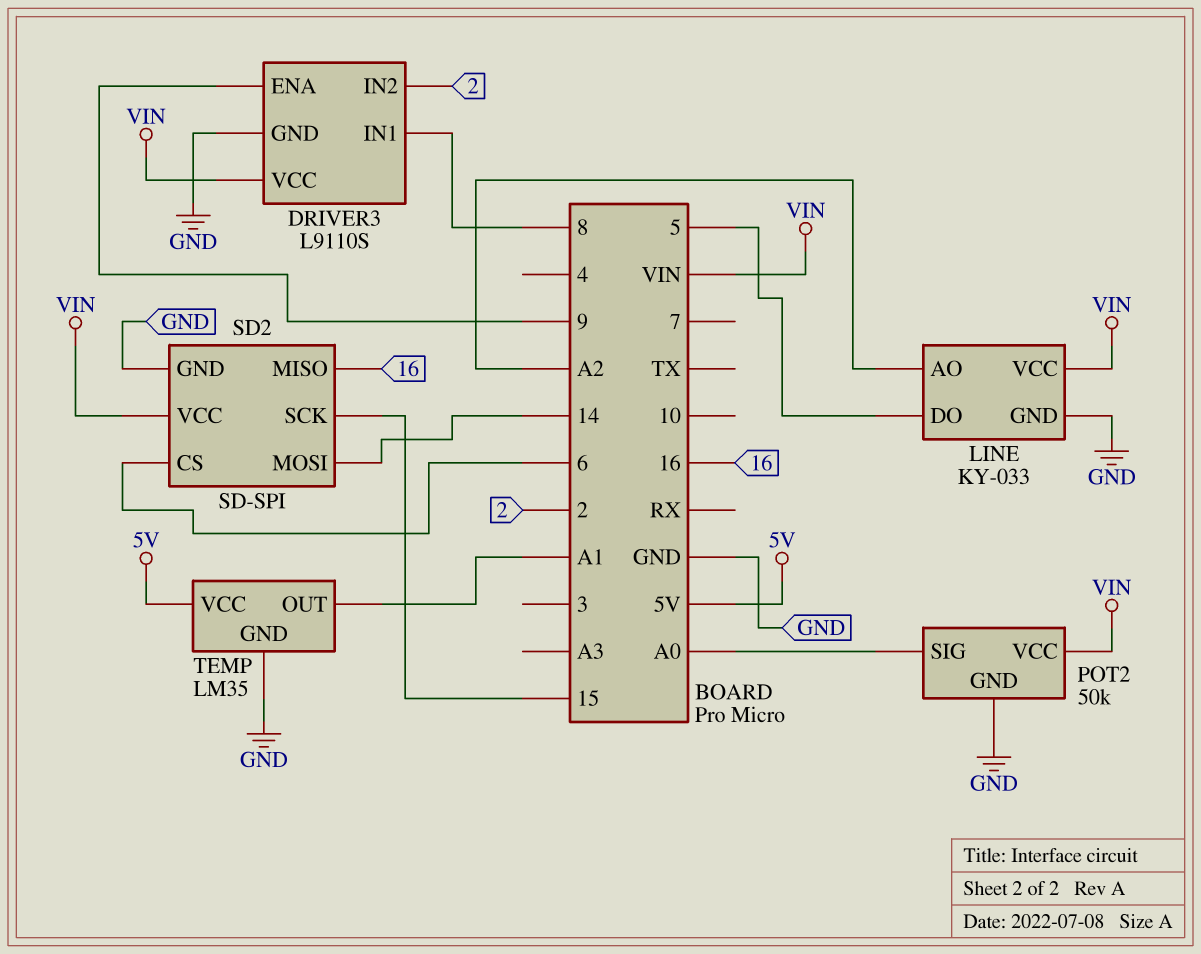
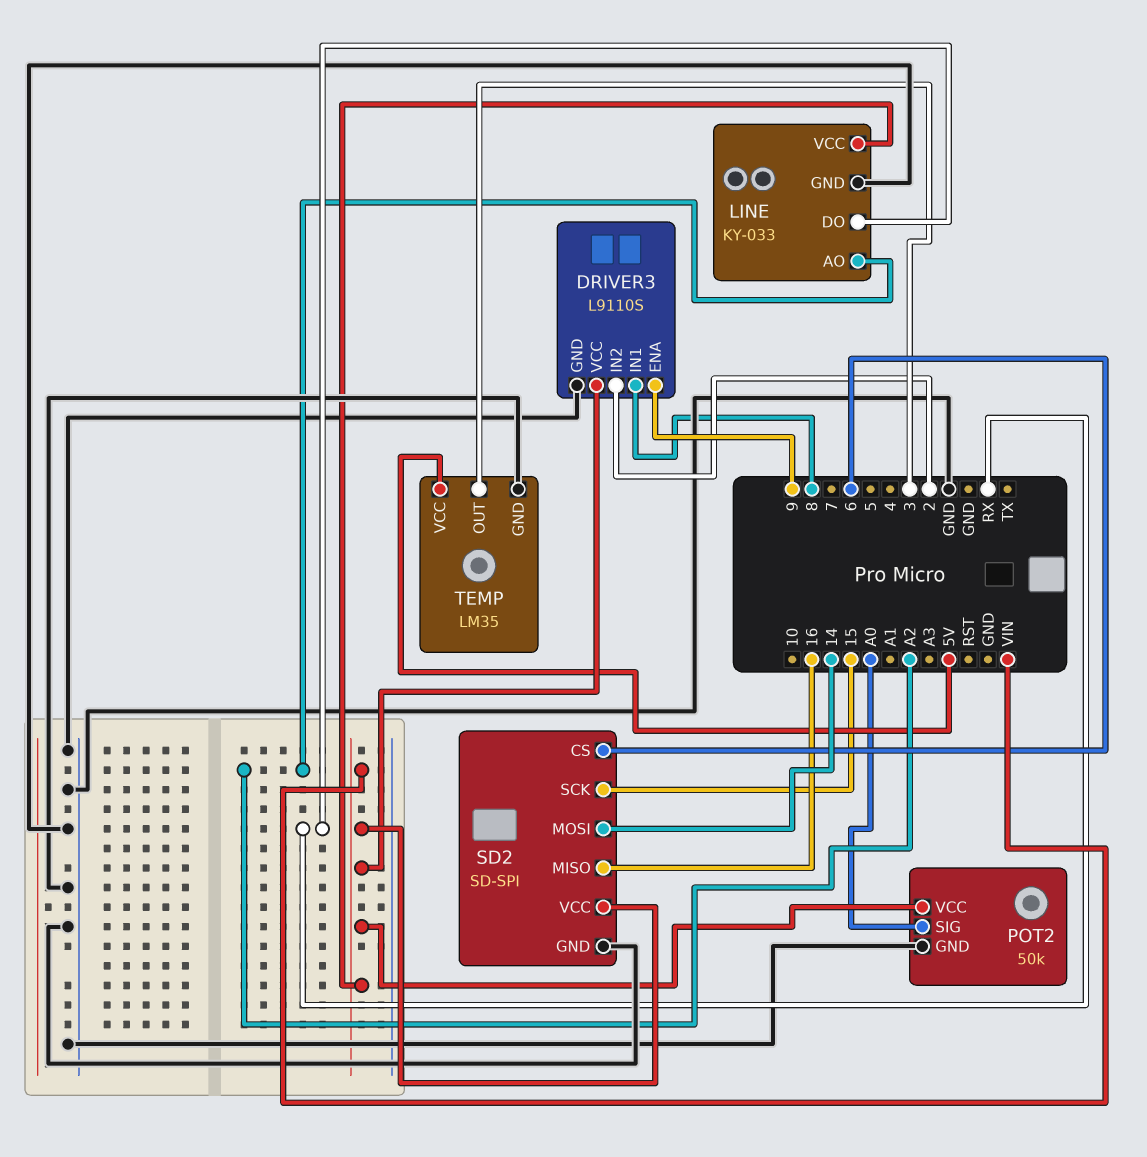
LINE pin DO: 5 -> RX
TEMP pin OUT: A1 -> 3

